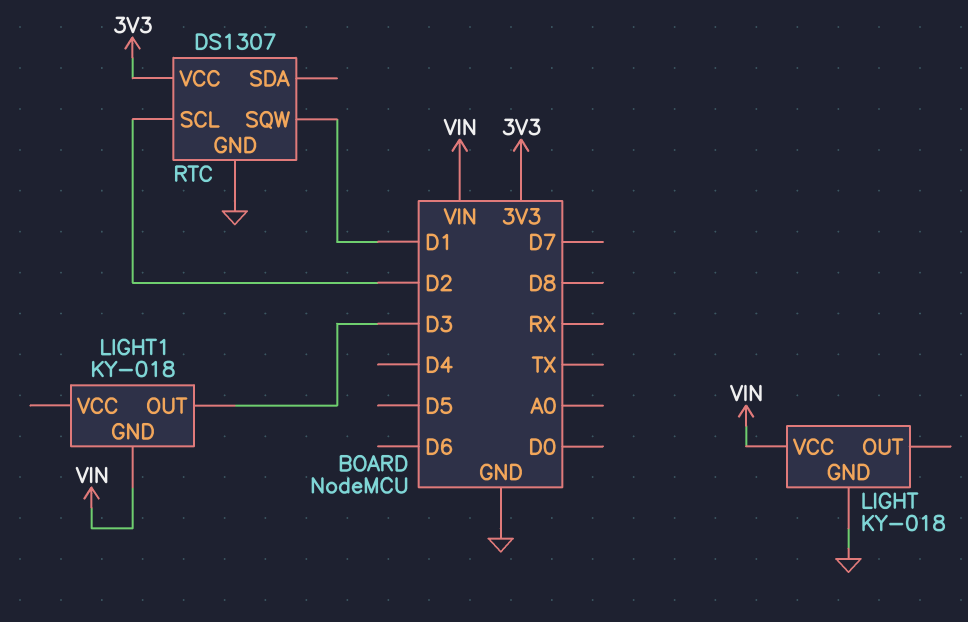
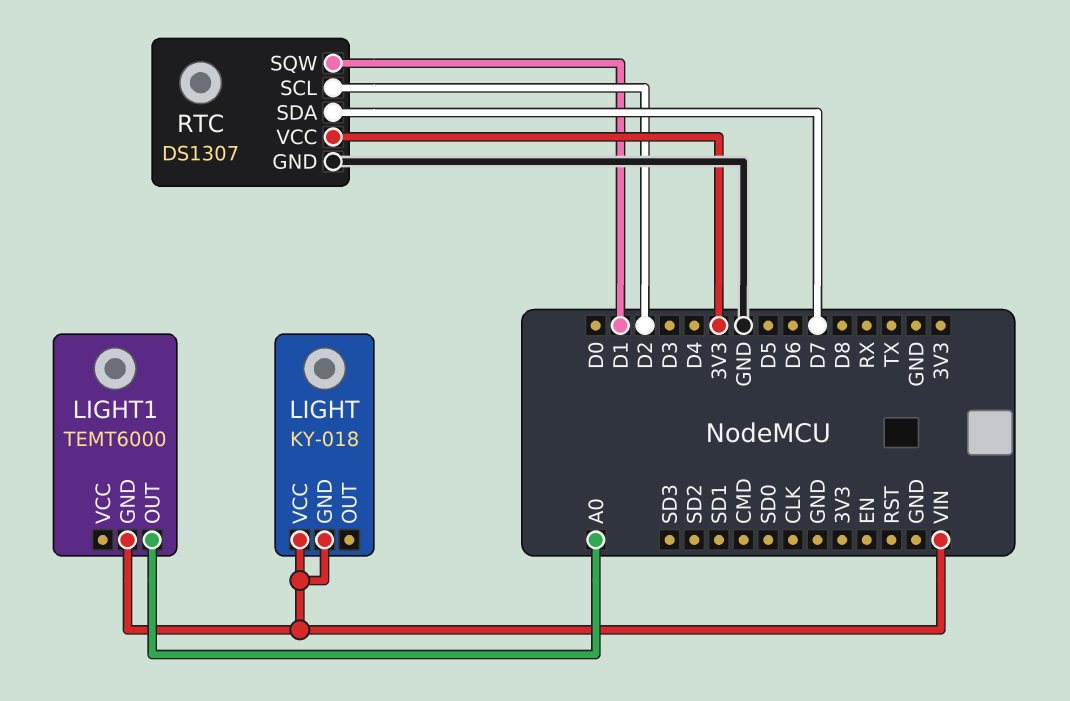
LIGHT pin GND: GND -> VIN
LIGHT1: KY-018 -> TEMT6000
LIGHT1 pin OUT: D3 -> A0
RTC pin SDA: none -> D7

